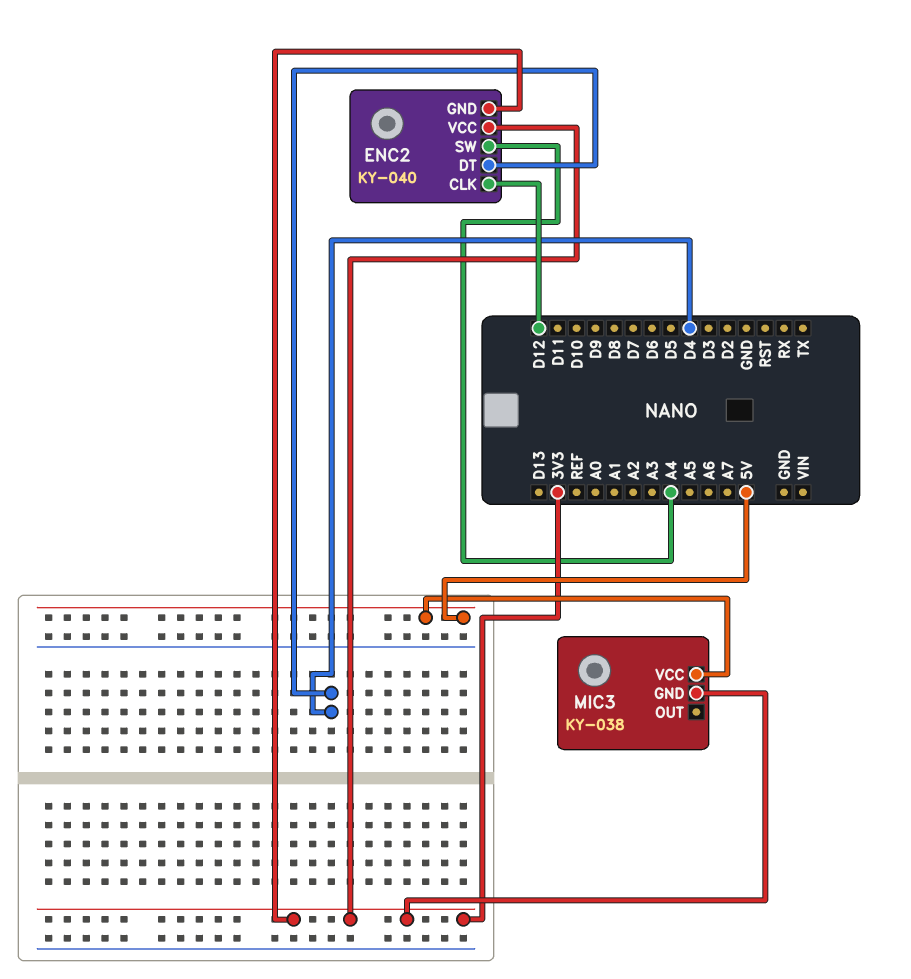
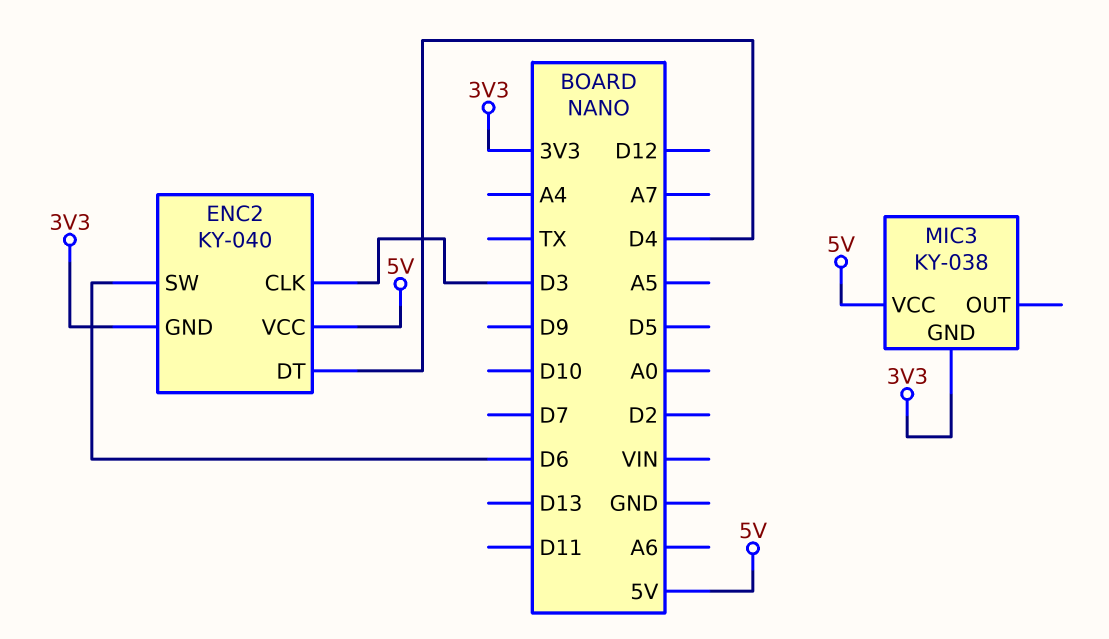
ENC2 pin CLK: D12 -> D3
ENC2 pin SW: A4 -> D6
ENC2 pin VCC: 3V3 -> 5V

